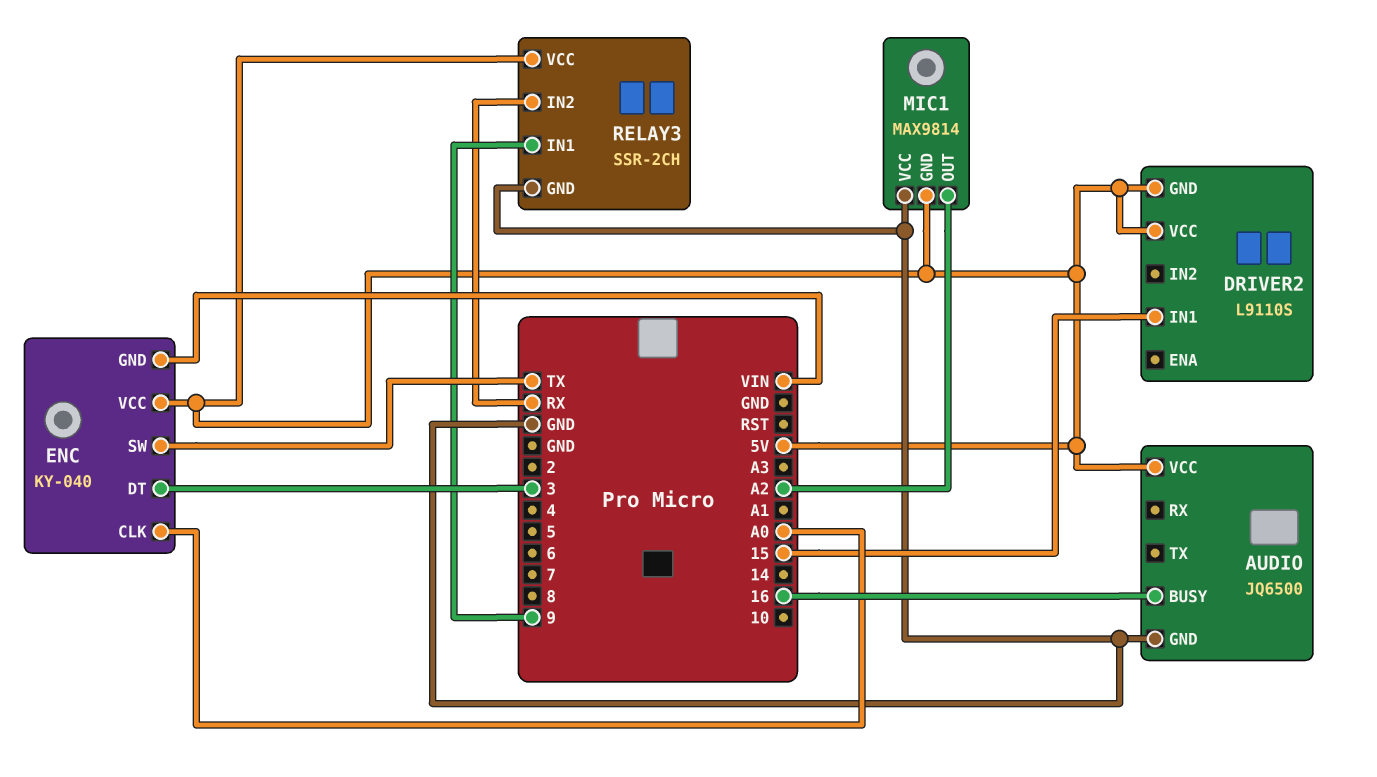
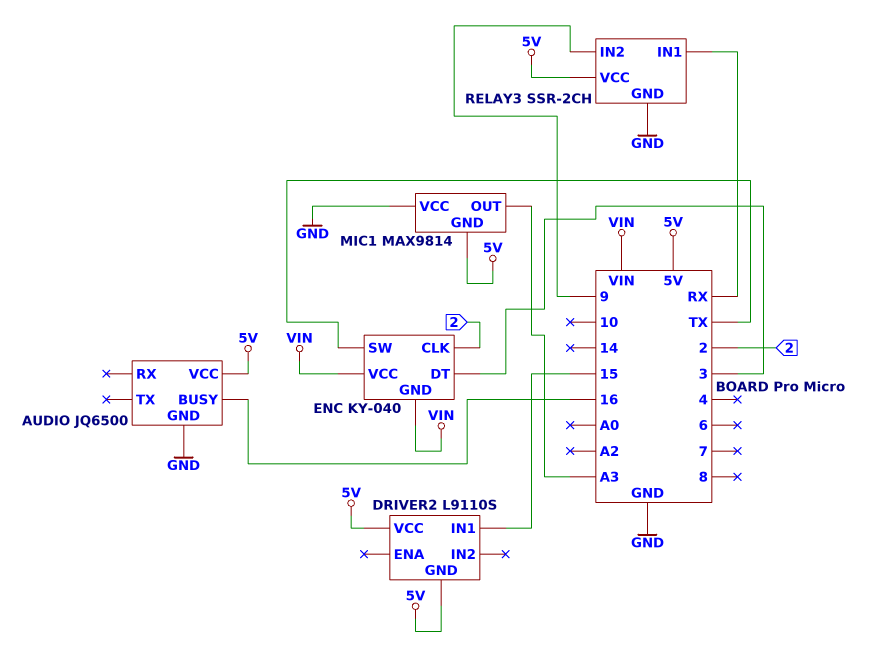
ENC pin CLK: A0 -> 2
ENC pin VCC: 5V -> VIN
MIC1 pin OUT: A2 -> A3
RELAY3 pin IN1: 9 -> RX
RELAY3 pin IN2: RX -> 9

